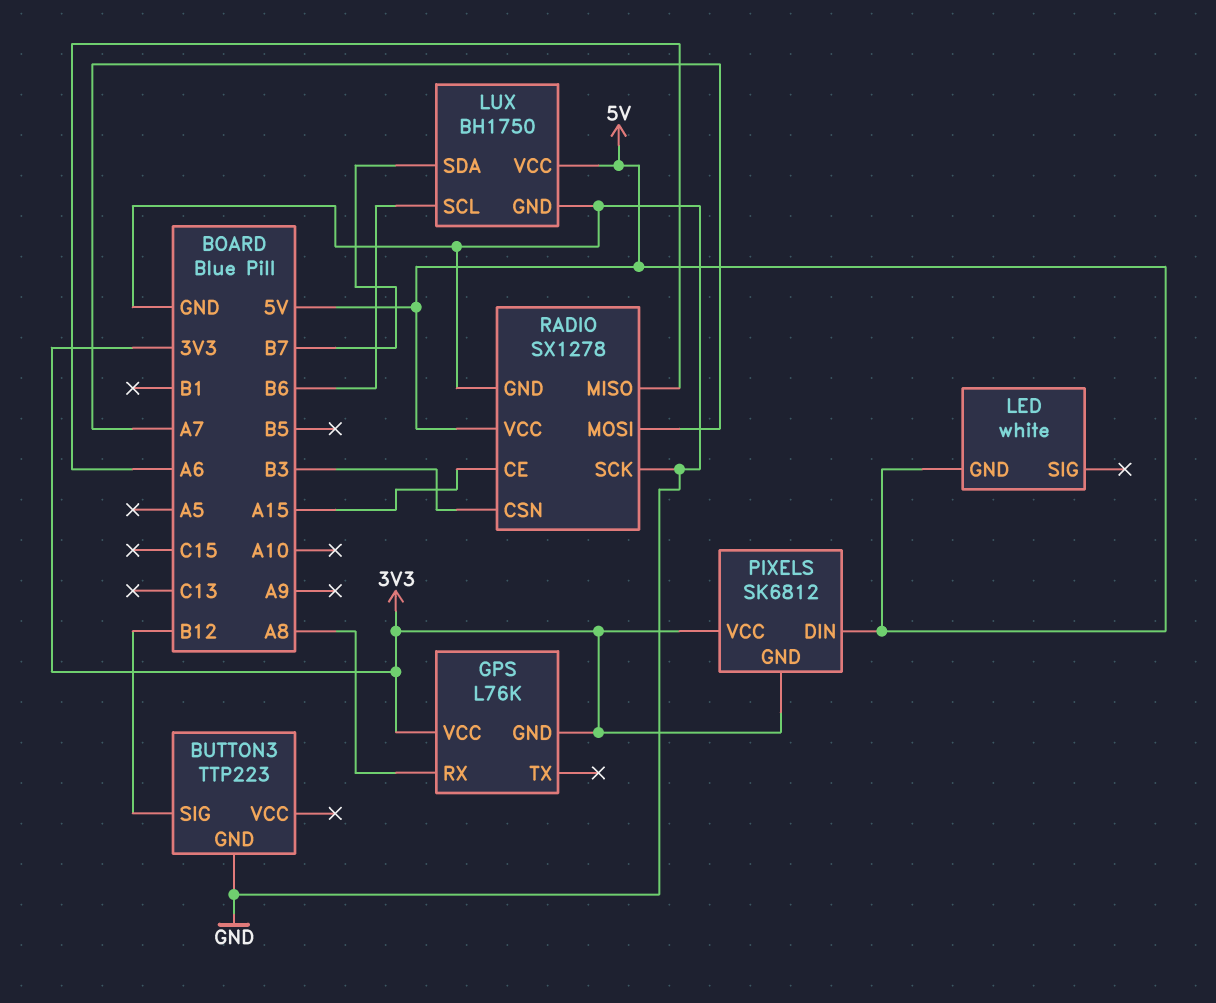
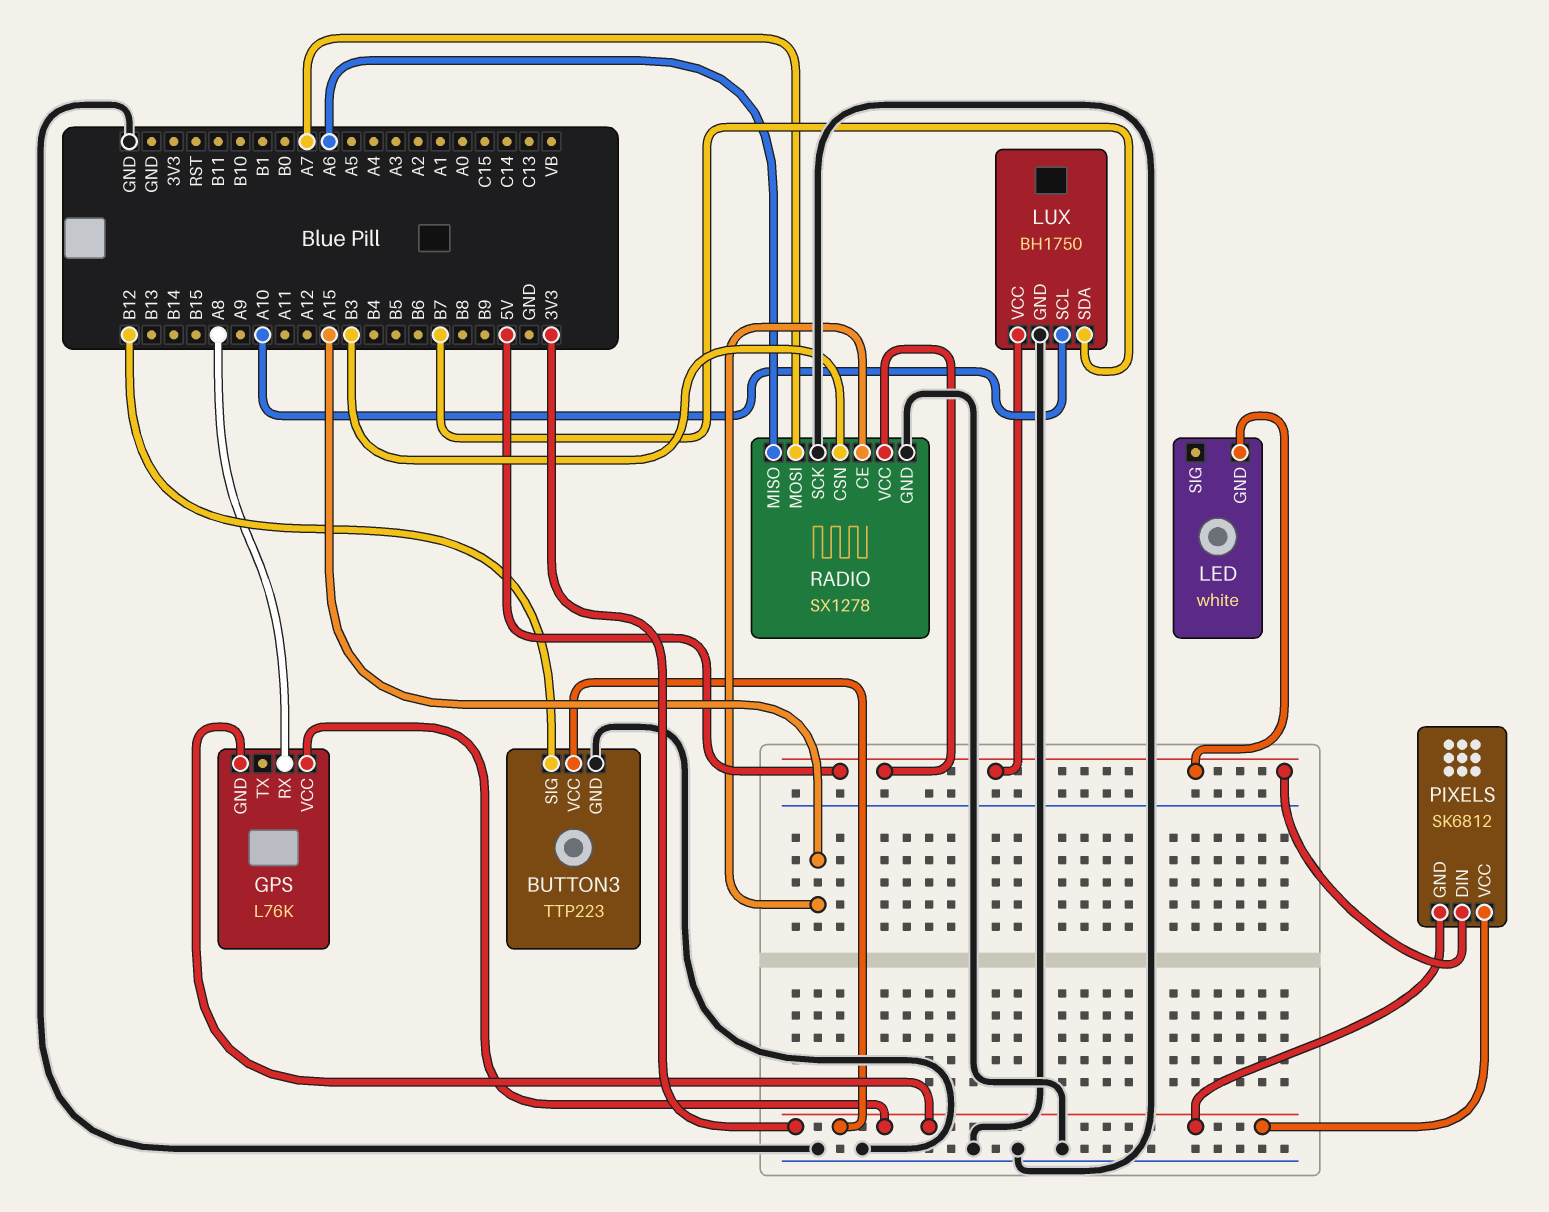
BUTTON3 pin VCC: none -> 3V3
LUX pin SCL: B6 -> A10

